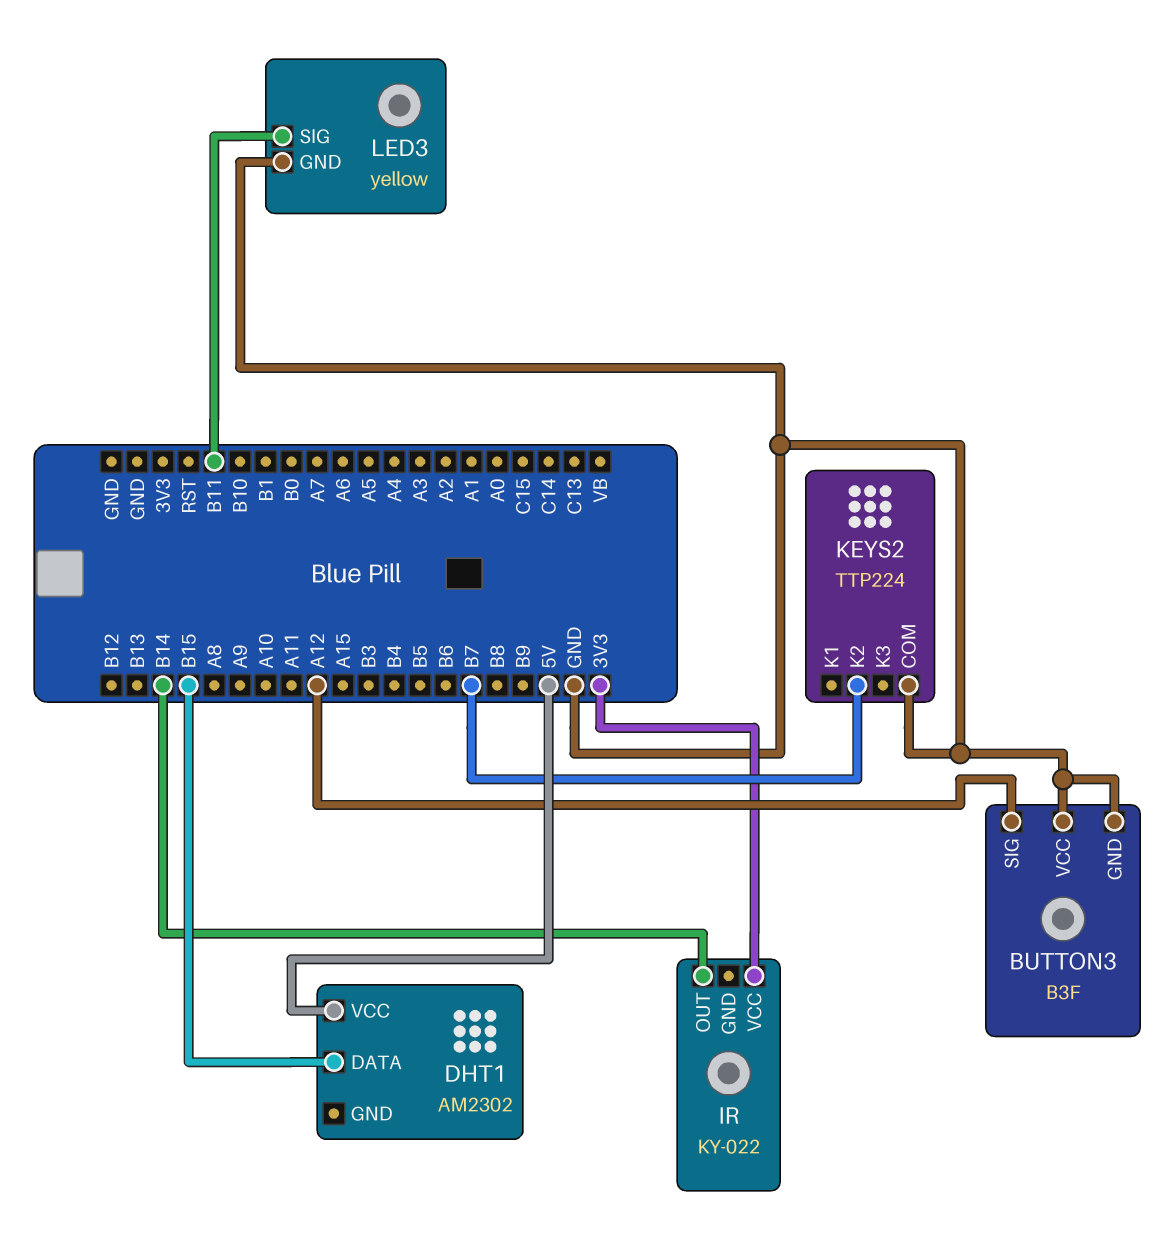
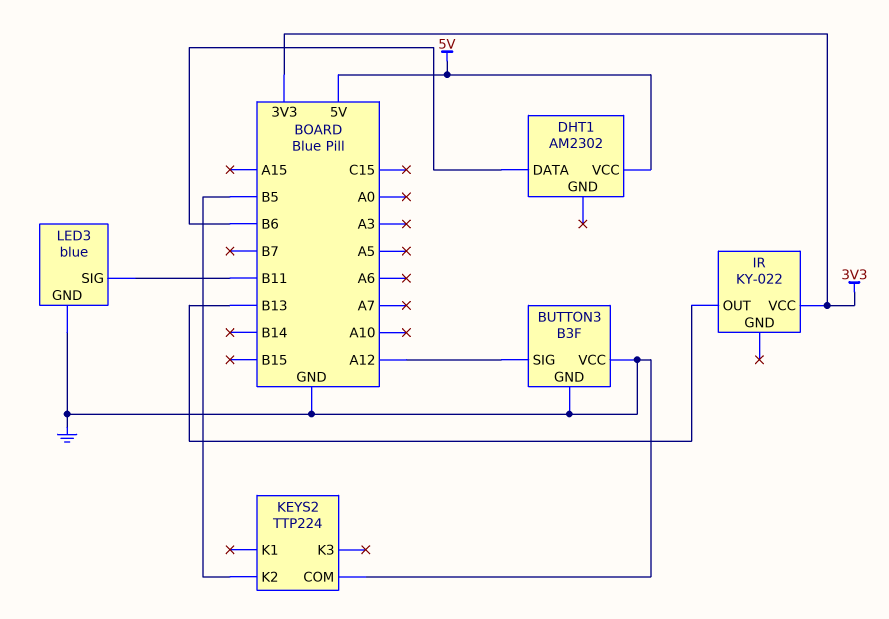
DHT1 pin DATA: B15 -> B6
IR pin OUT: B14 -> B13
KEYS2 pin K2: B7 -> B5
LED3: yellow -> blue

